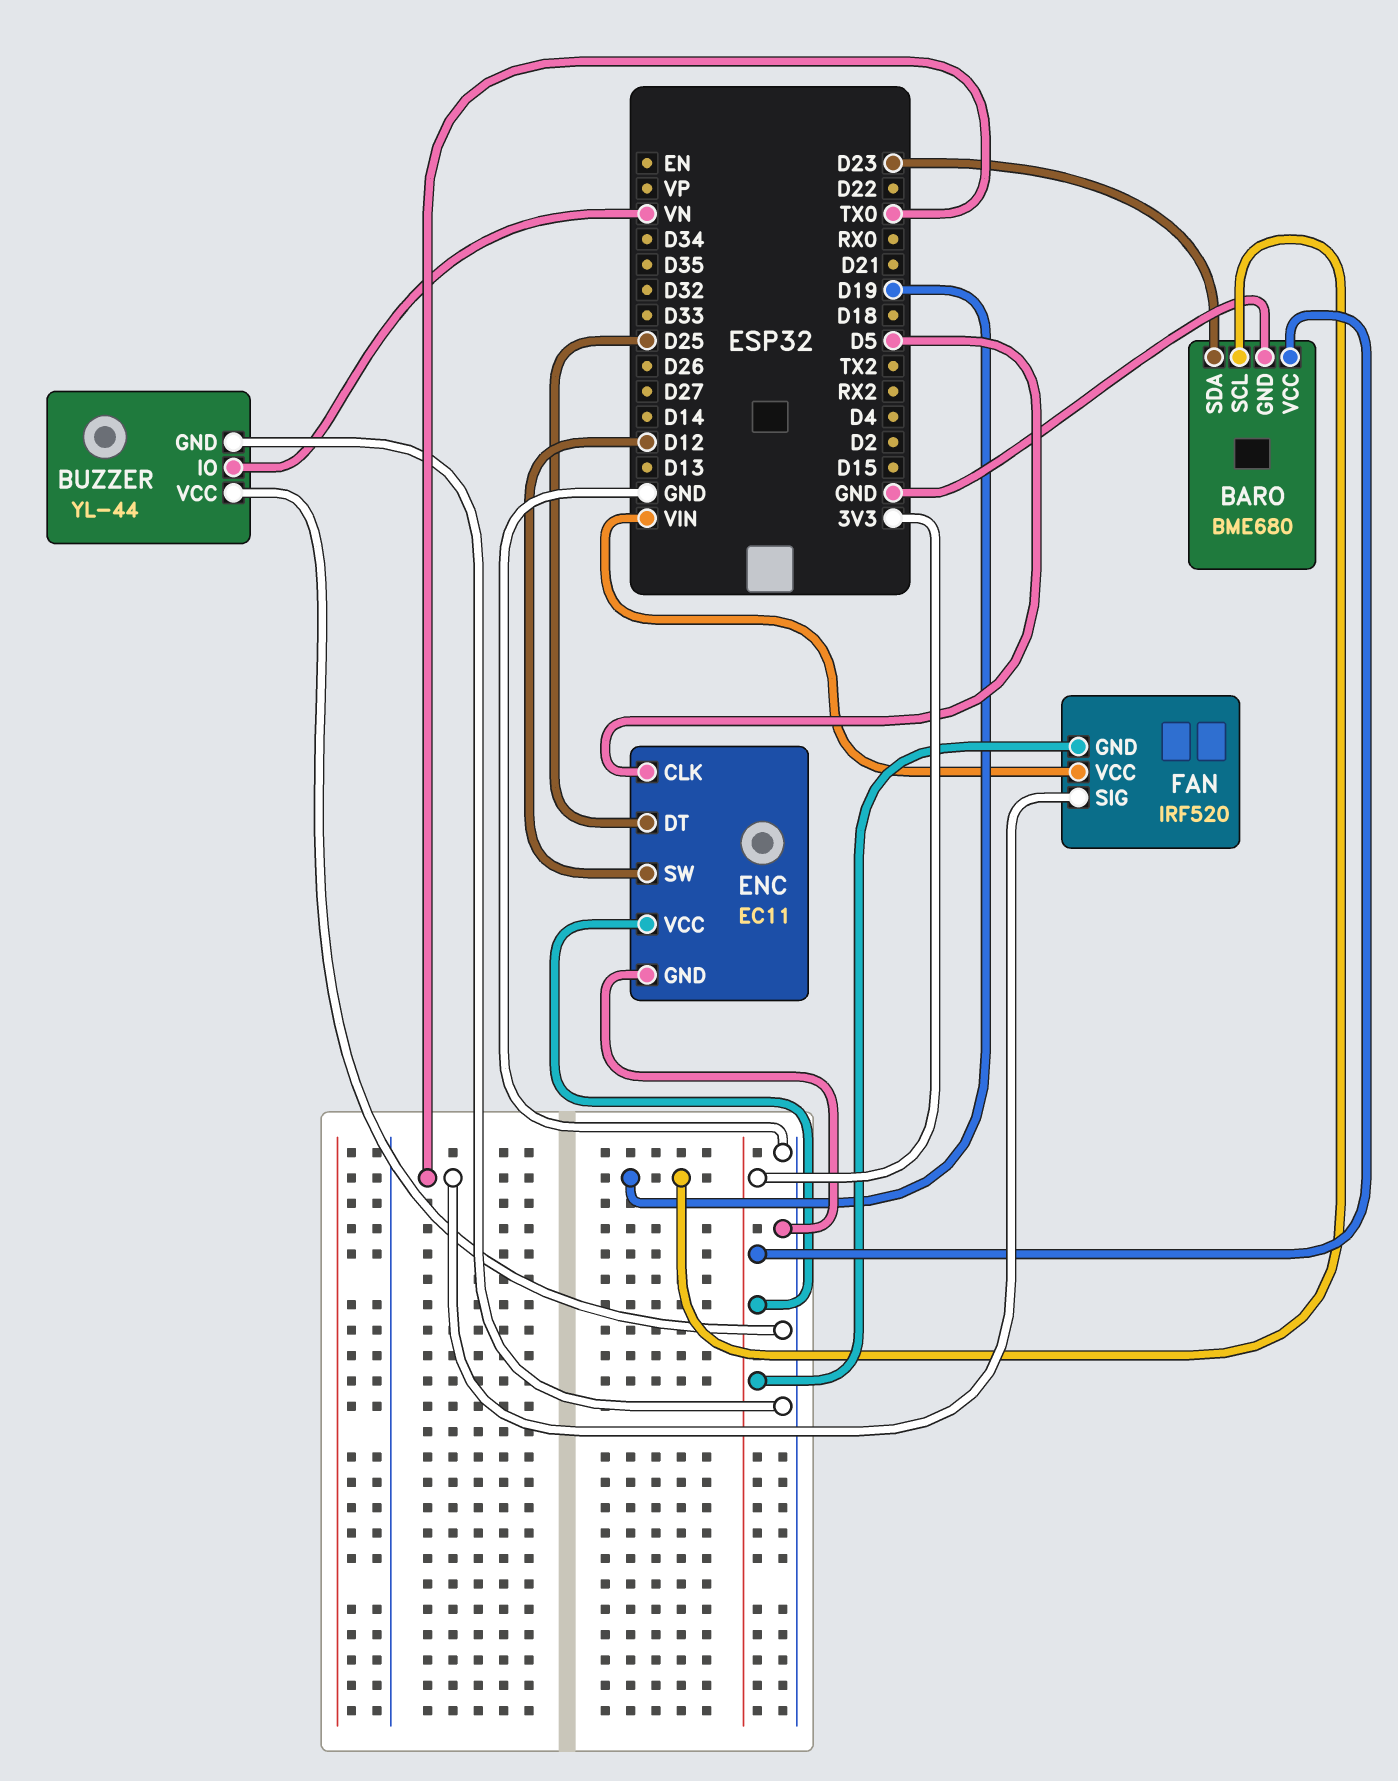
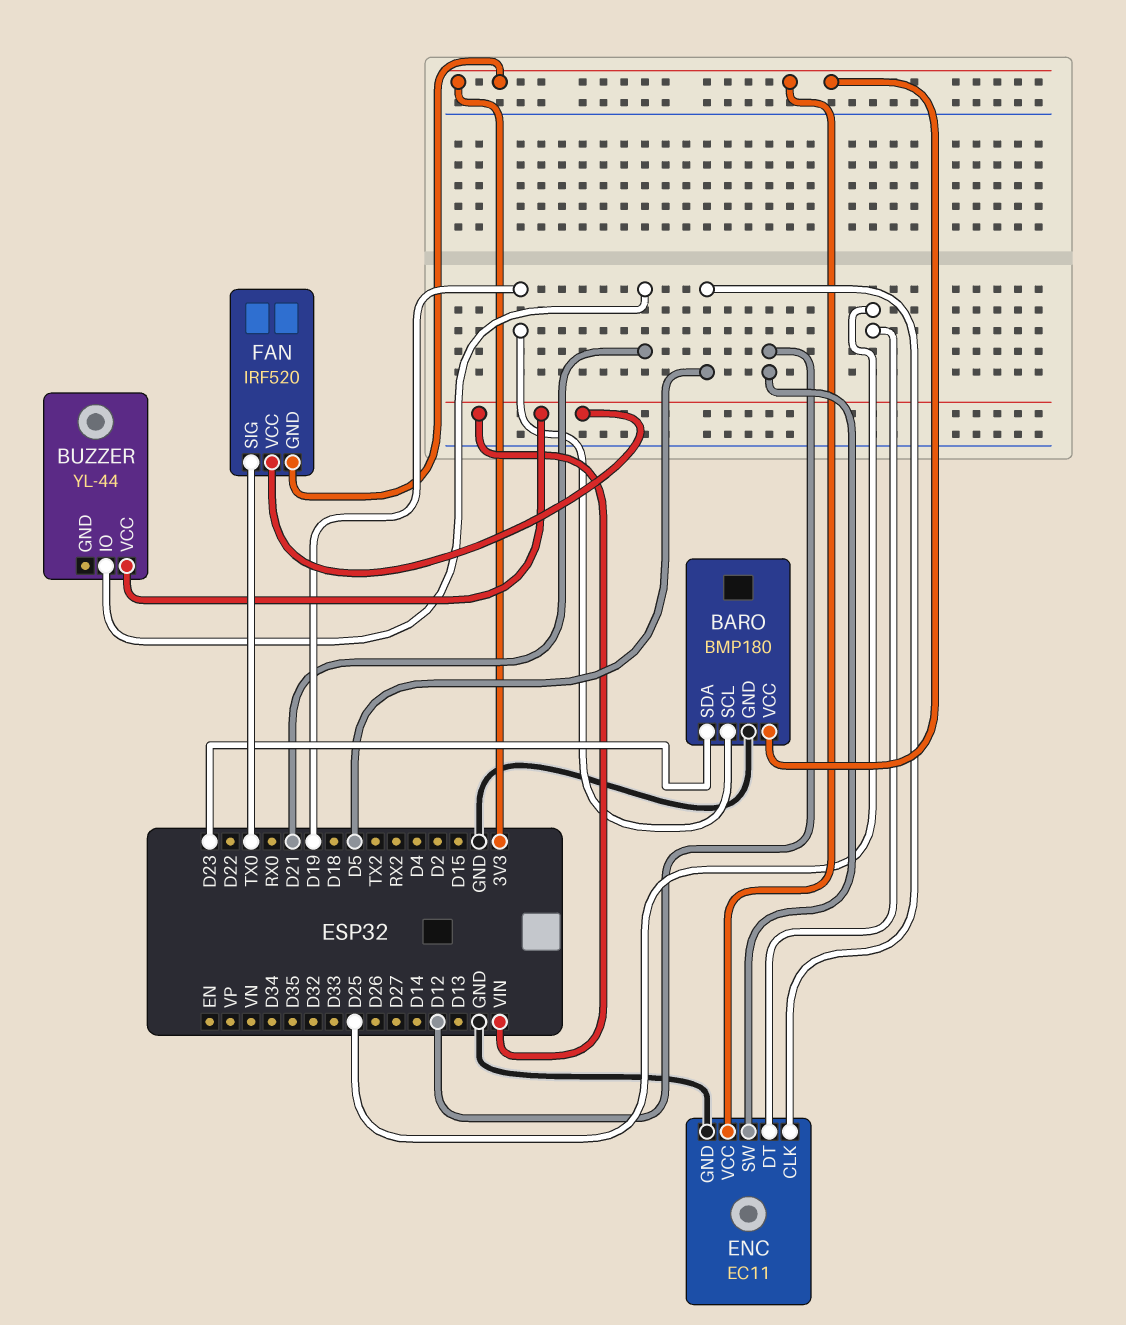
BARO: BME680 -> BMP180
BUZZER pin GND: GND -> none
BUZZER pin IO: VN -> D21
BUZZER pin VCC: GND -> VIN

